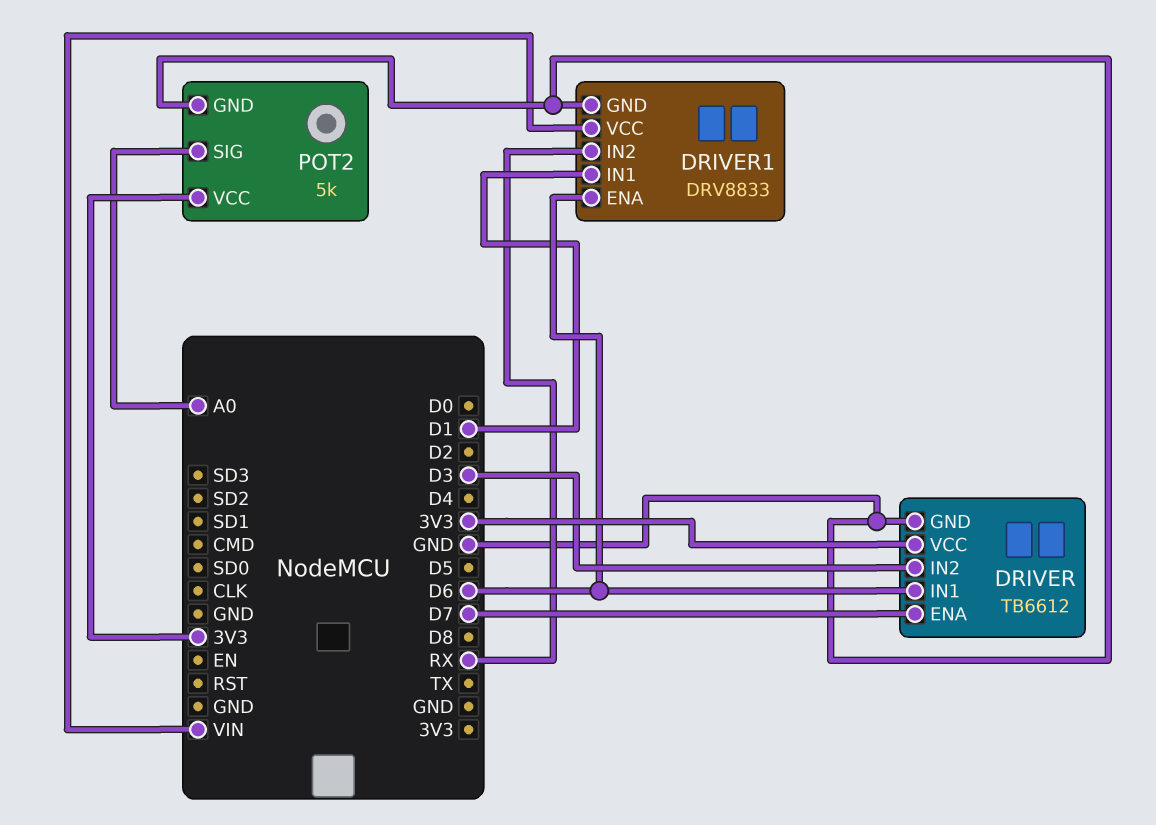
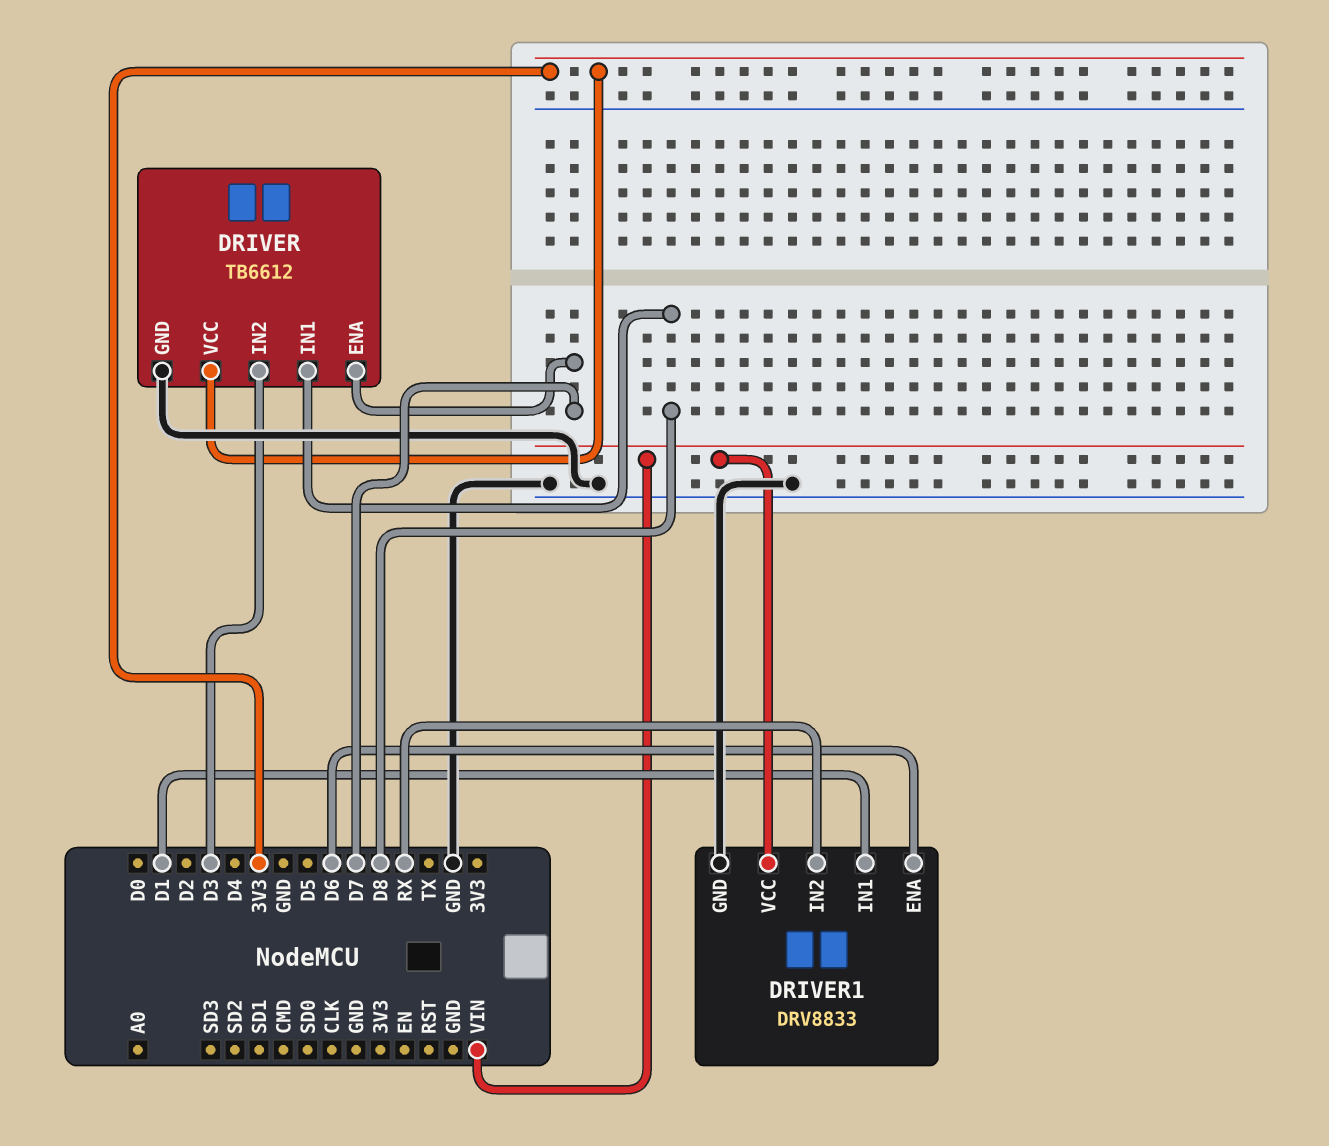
DRIVER pin IN1: D6 -> D8
POT2: 5k -> none
POT2 pin GND: GND -> none
POT2 pin SIG: A0 -> none
POT2 pin VCC: 3V3 -> none

